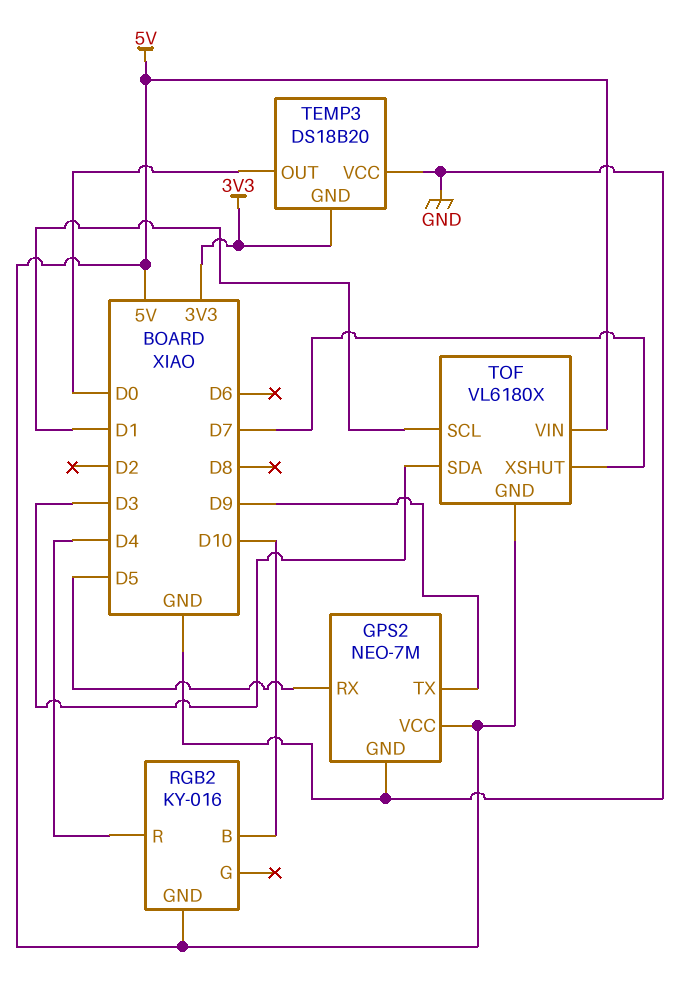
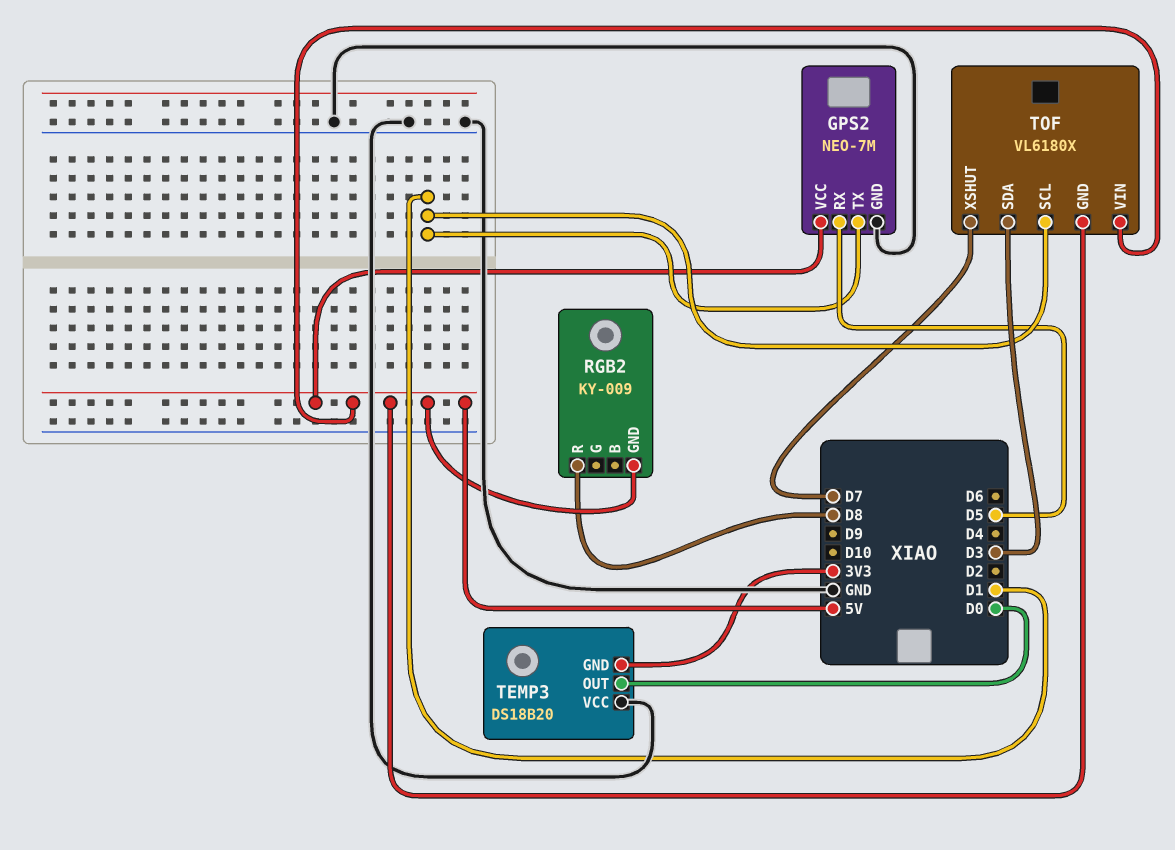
GPS2 pin TX: D9 -> D1
RGB2: KY-016 -> KY-009
RGB2 pin B: D10 -> none
RGB2 pin R: D4 -> D8

